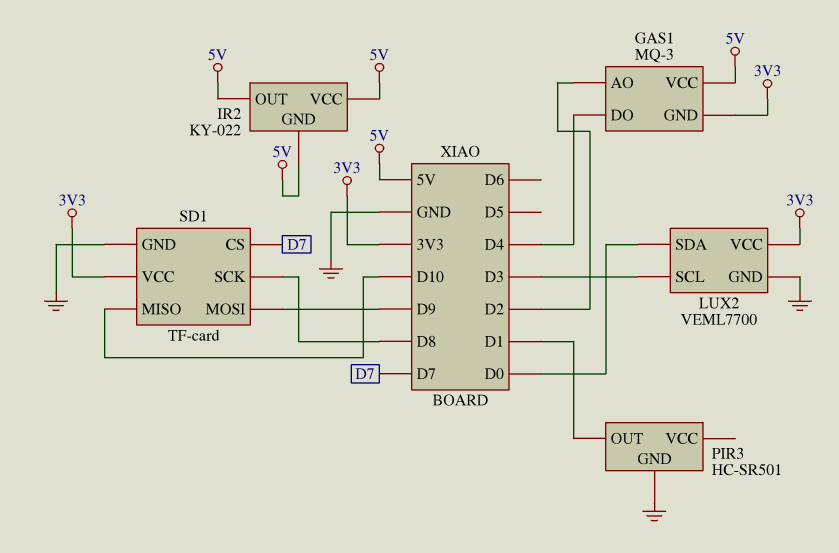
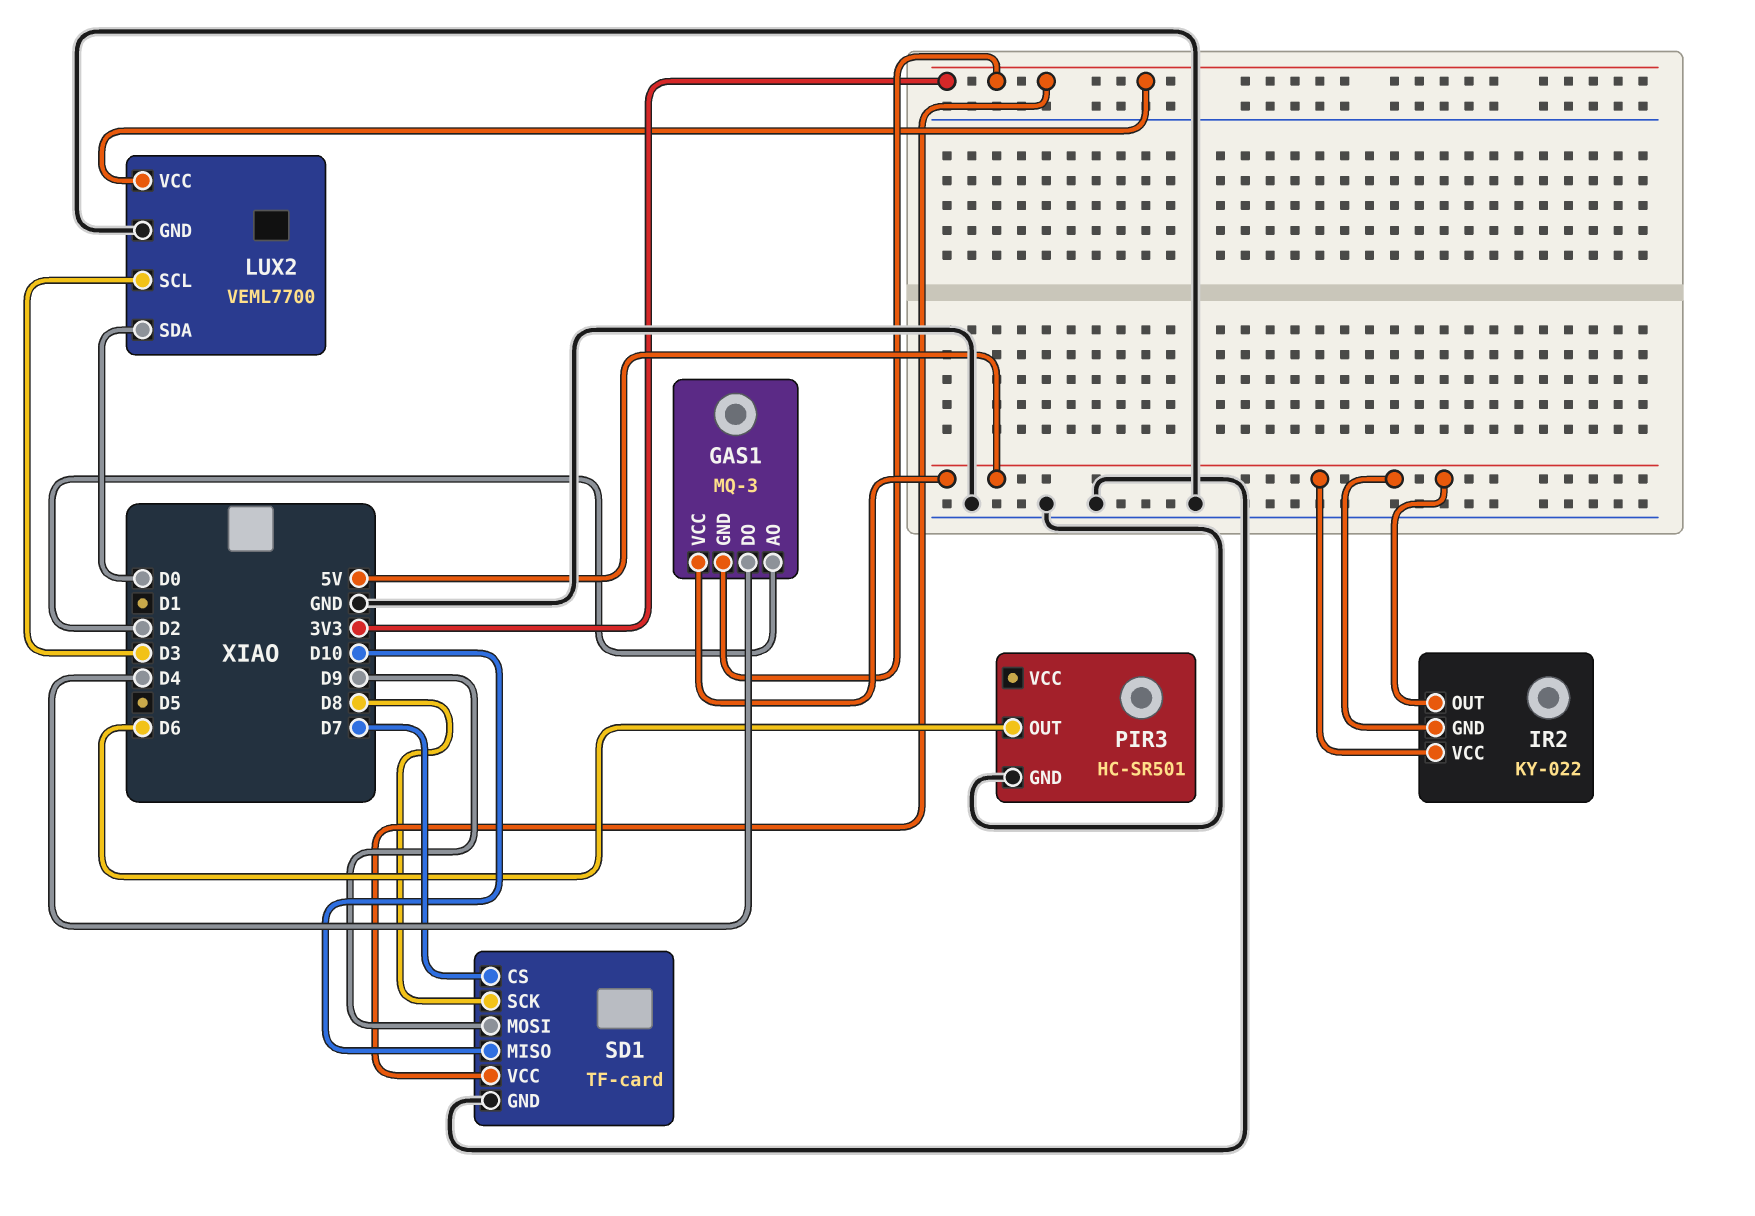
PIR3 pin OUT: D1 -> D6

